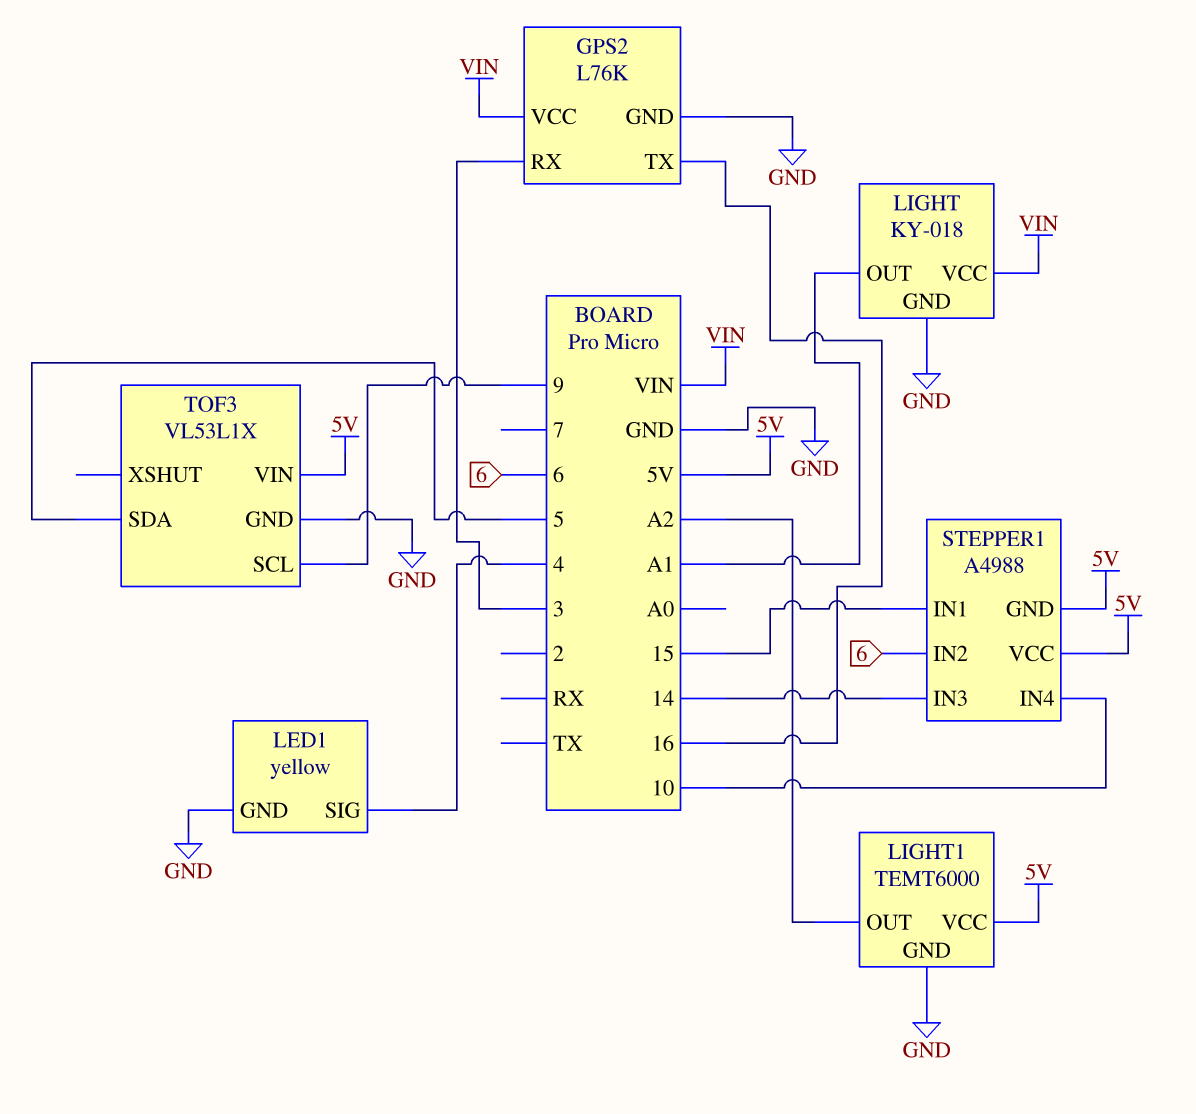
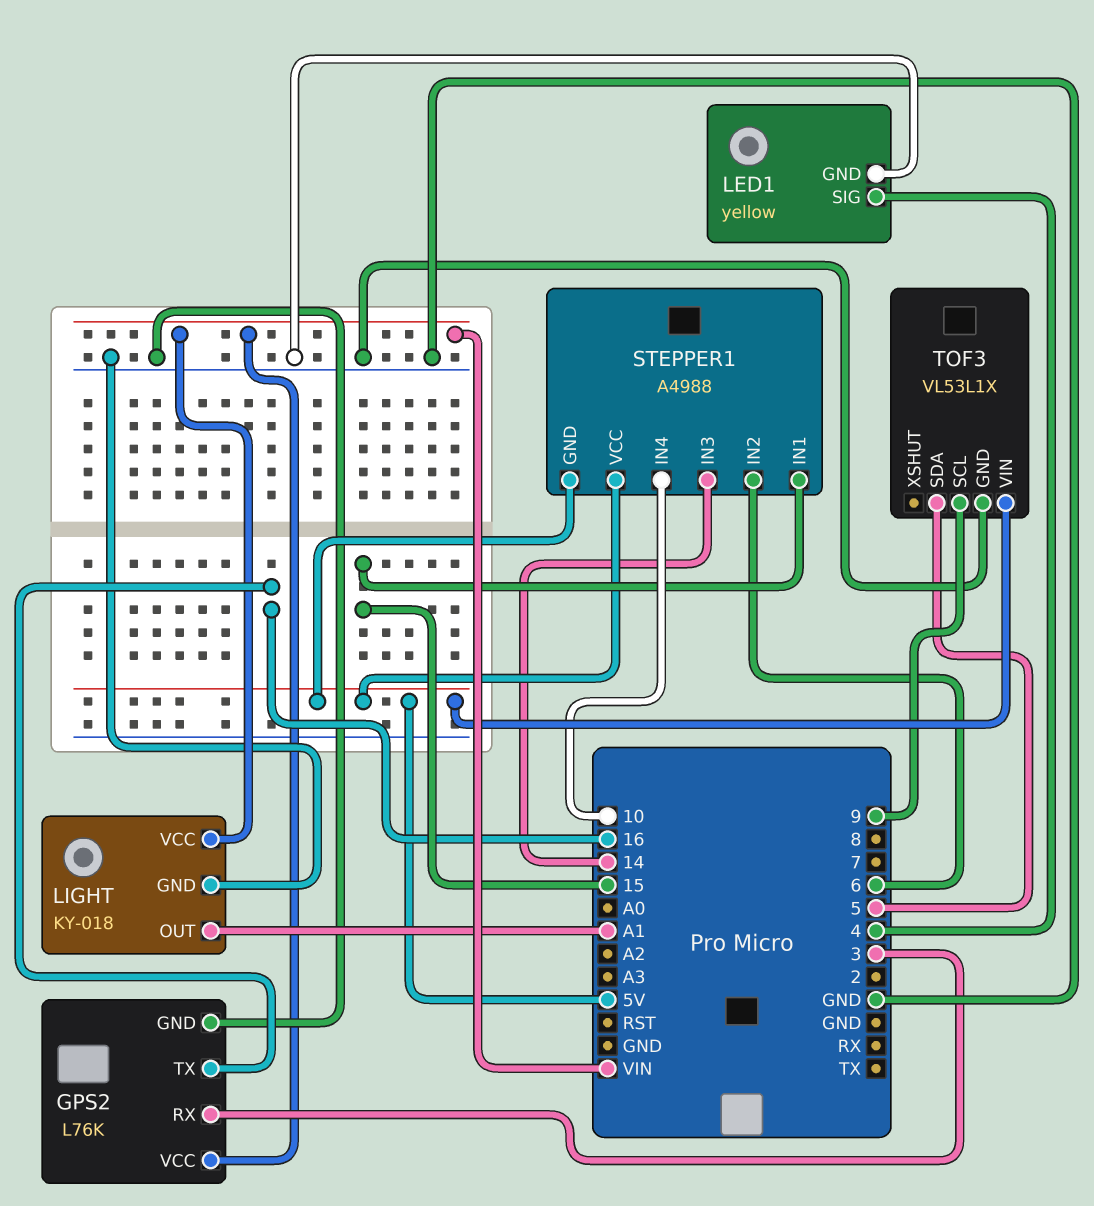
LIGHT1: TEMT6000 -> none
LIGHT1 pin GND: GND -> none
LIGHT1 pin OUT: A2 -> none
LIGHT1 pin VCC: 5V -> none

